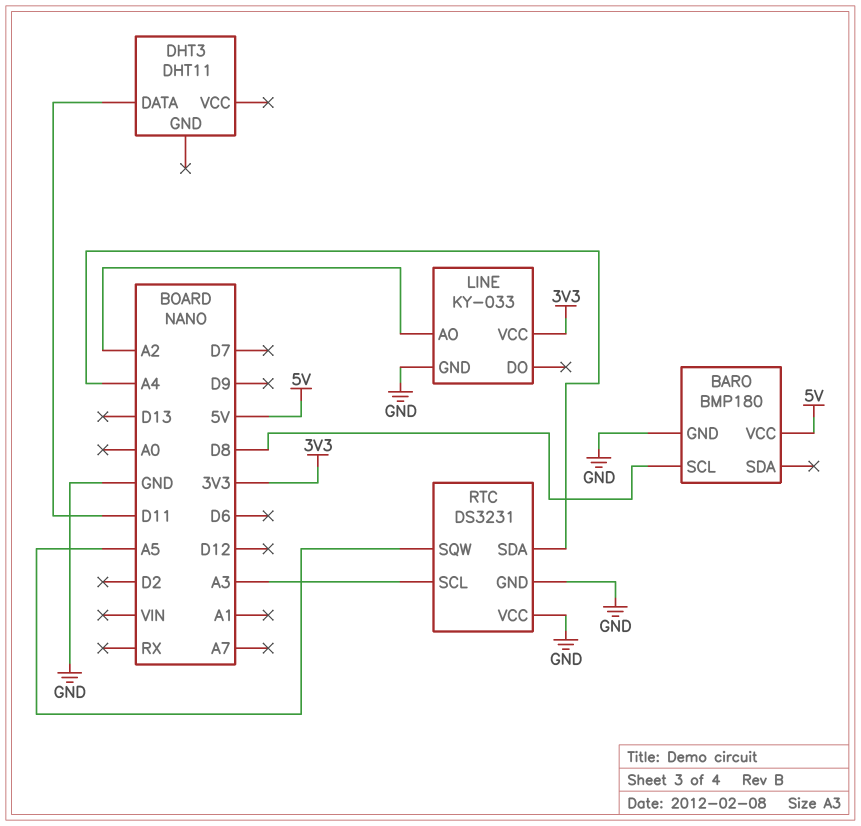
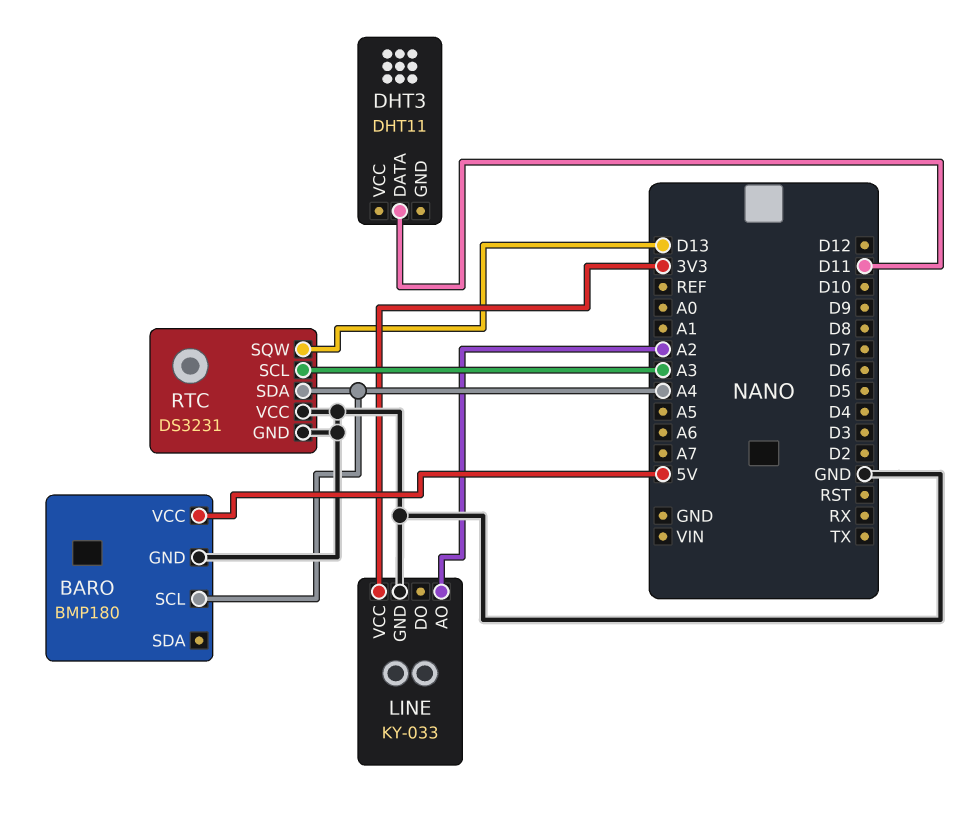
BARO pin SCL: D8 -> A4
RTC pin SQW: A5 -> D13

